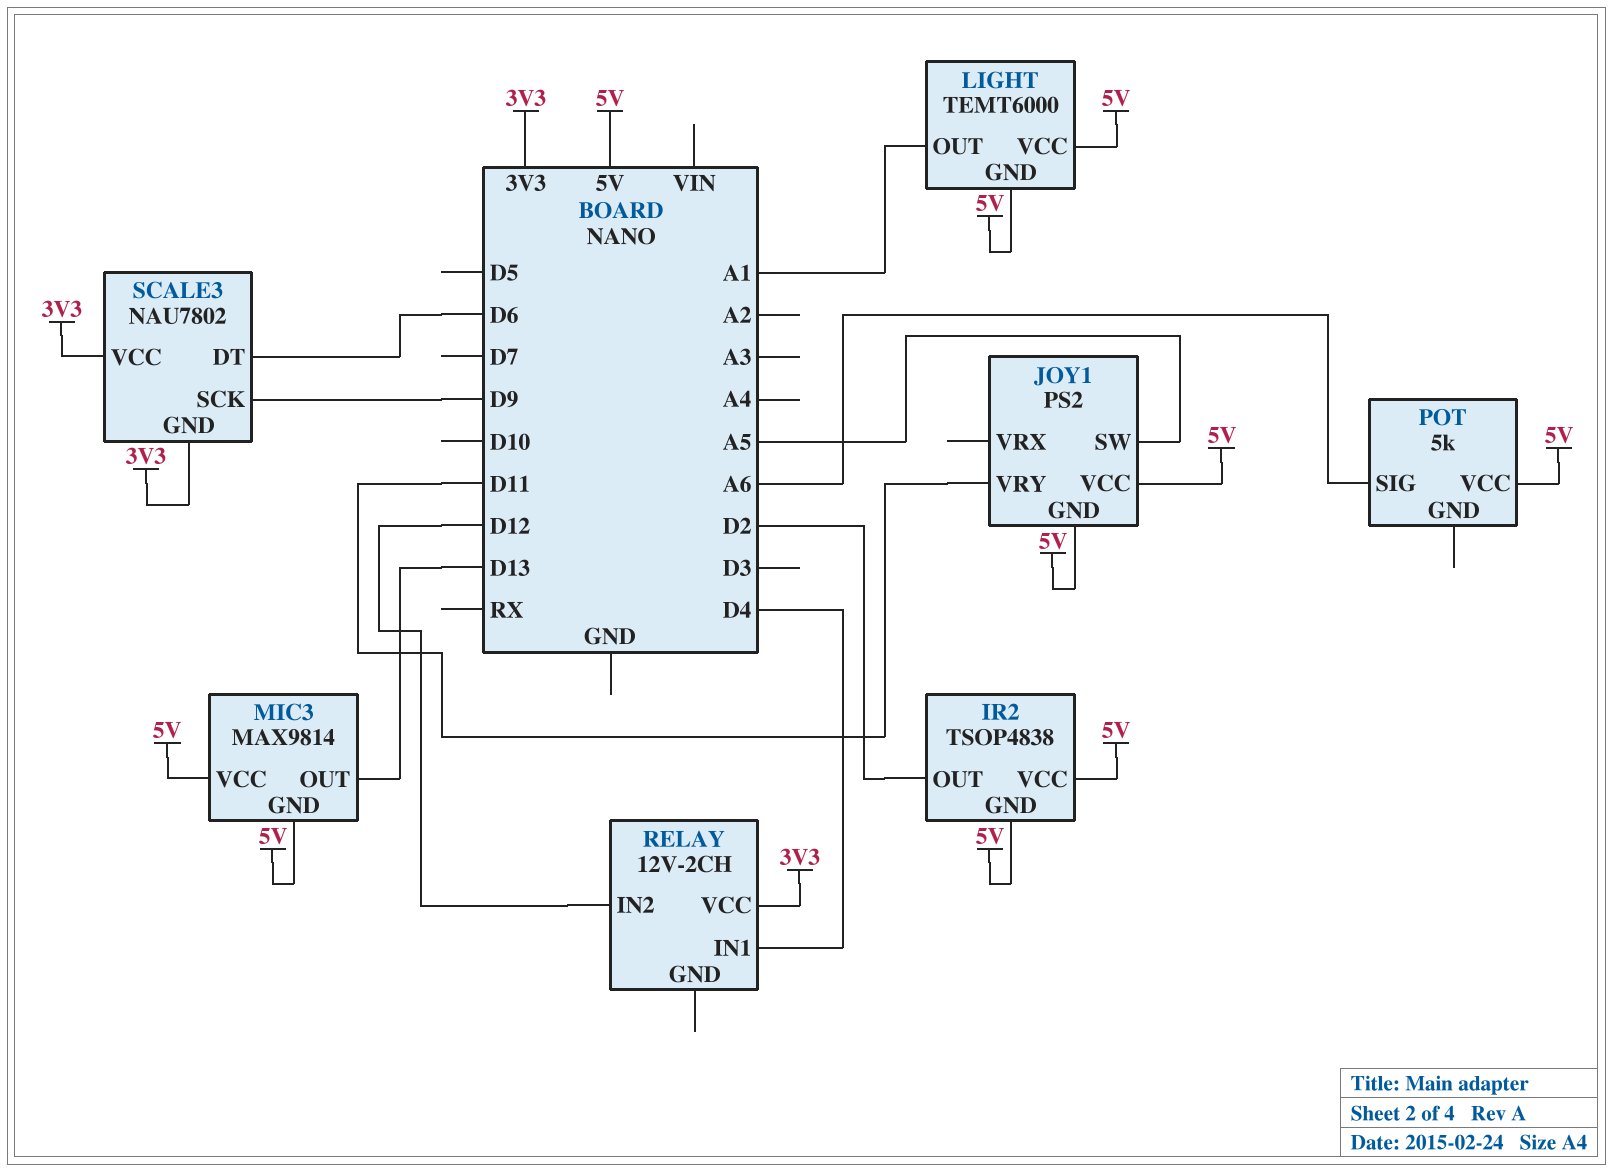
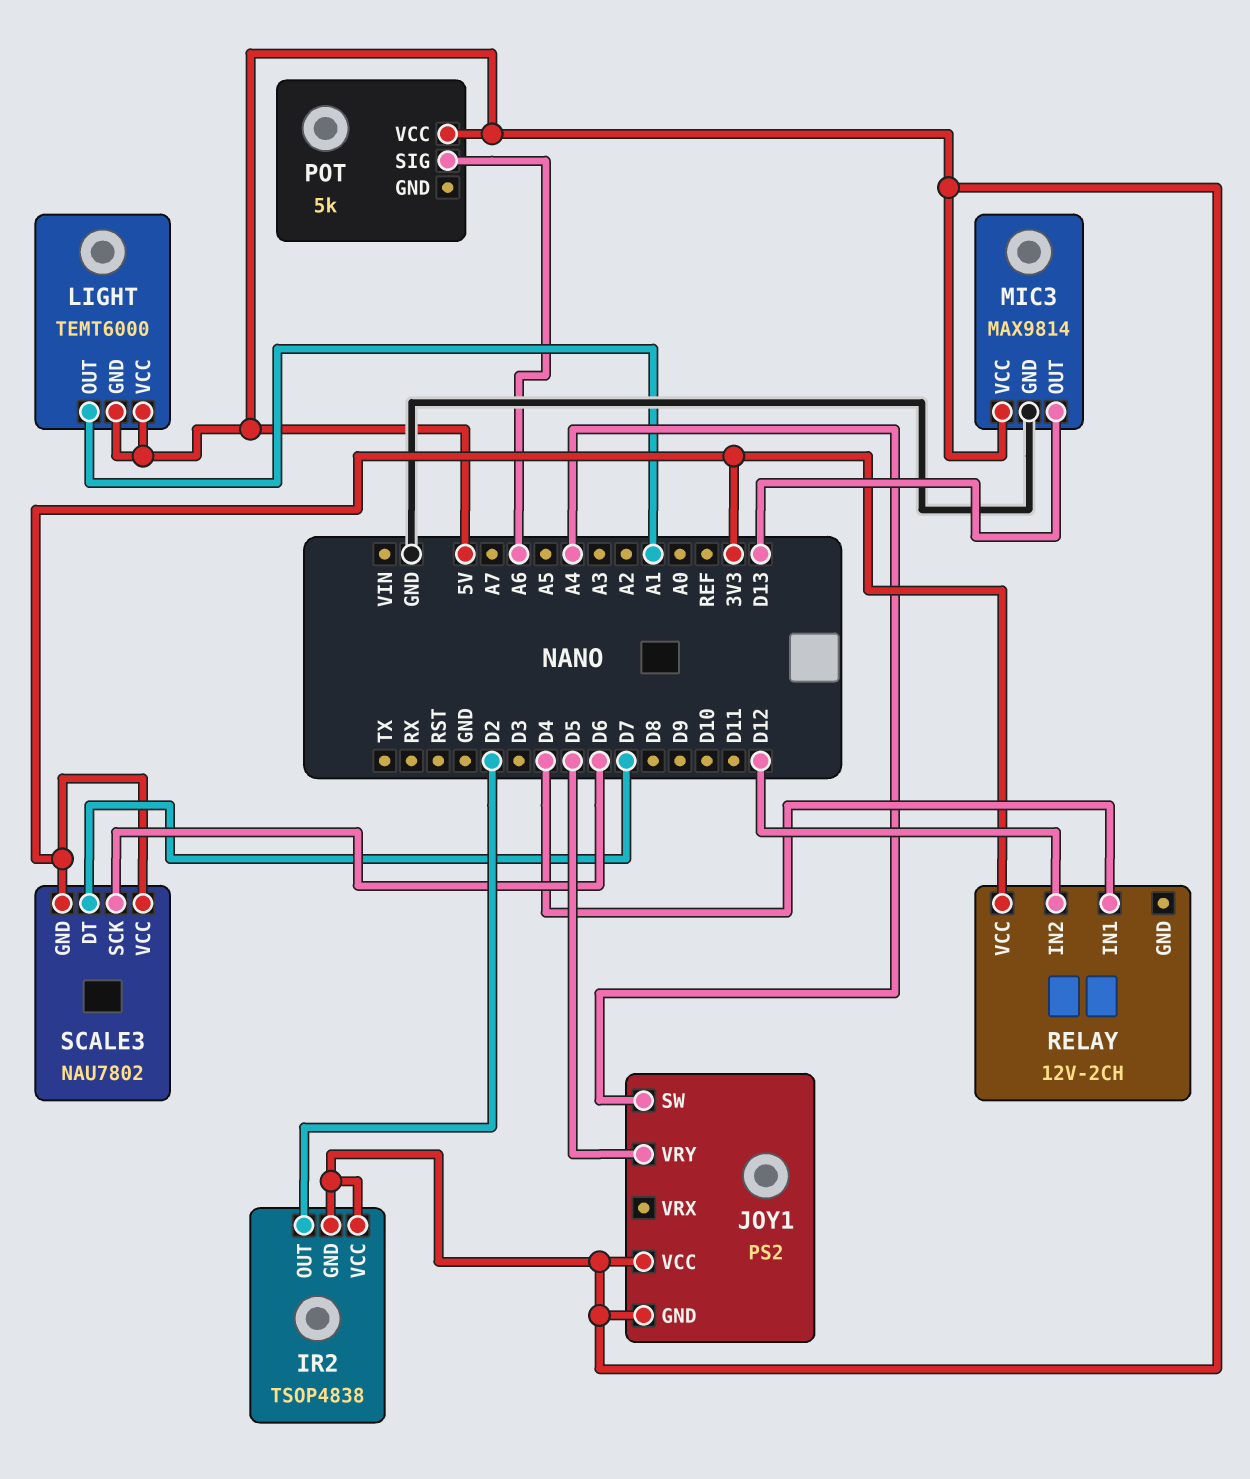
JOY1 pin SW: A5 -> A4
JOY1 pin VRY: D11 -> D5
MIC3 pin GND: 5V -> GND
SCALE3 pin DT: D6 -> D7
SCALE3 pin SCK: D9 -> D6

